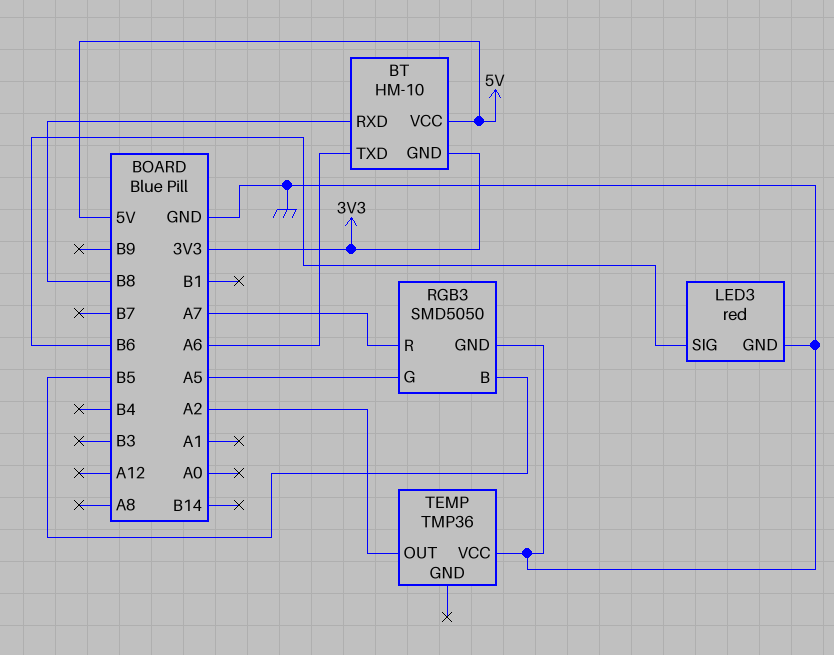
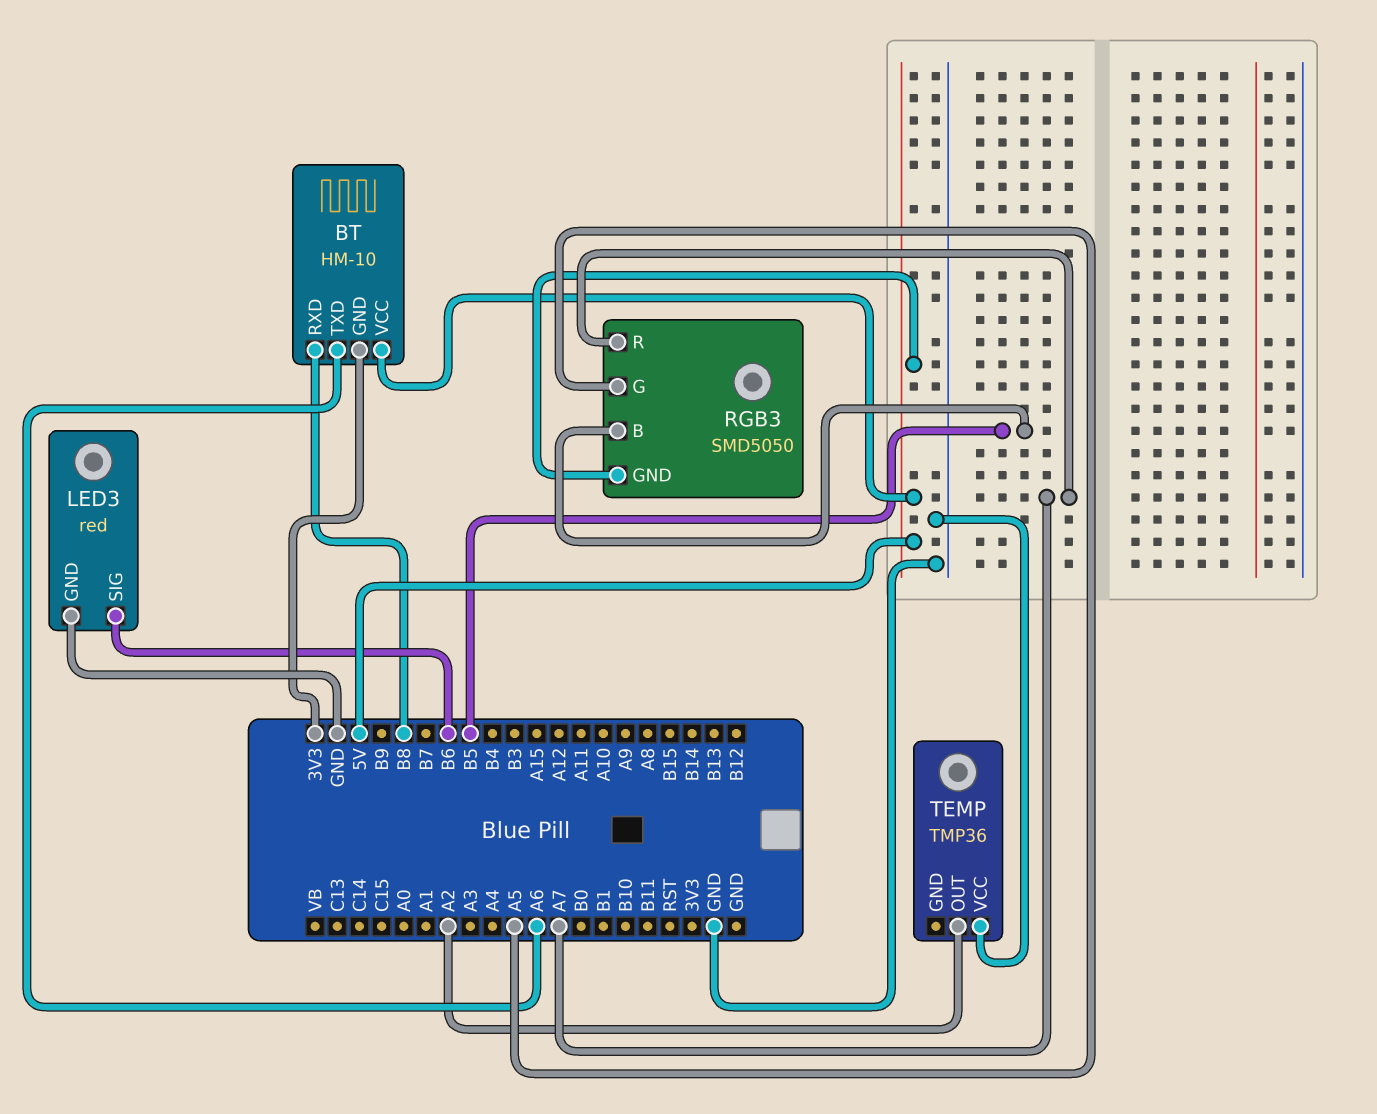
RGB3 pin GND: GND -> 5V

